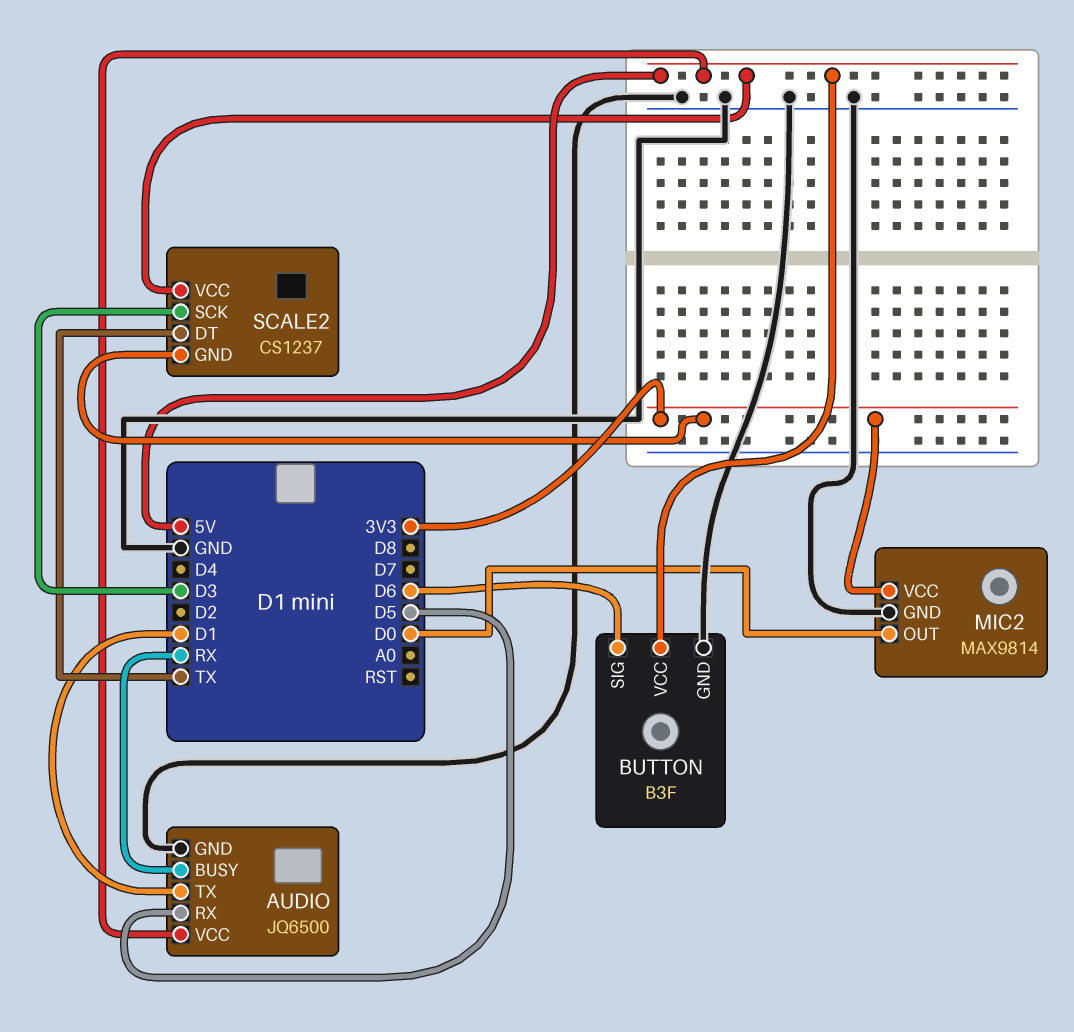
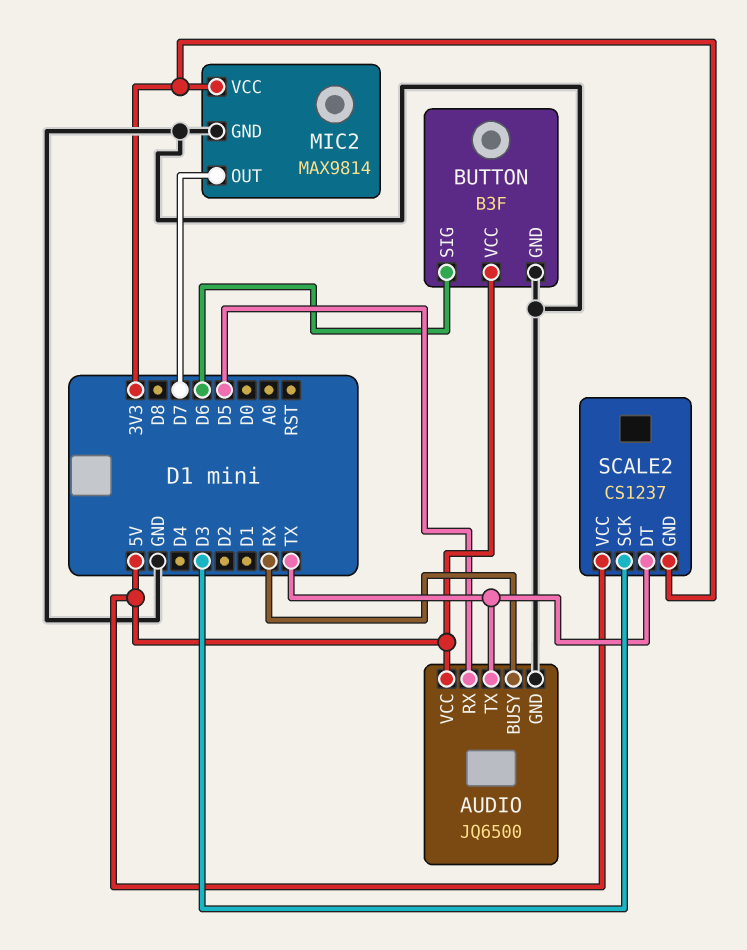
AUDIO pin TX: D1 -> TX
MIC2 pin OUT: D0 -> D7

